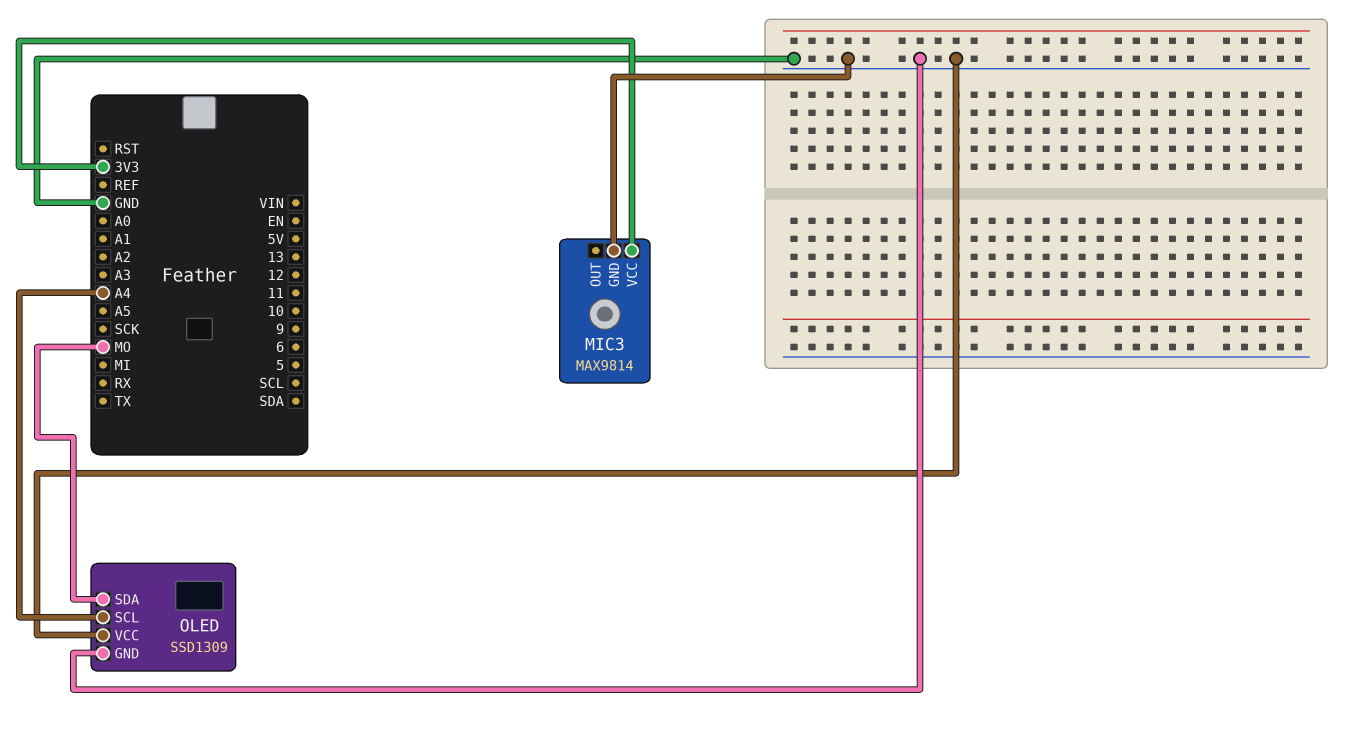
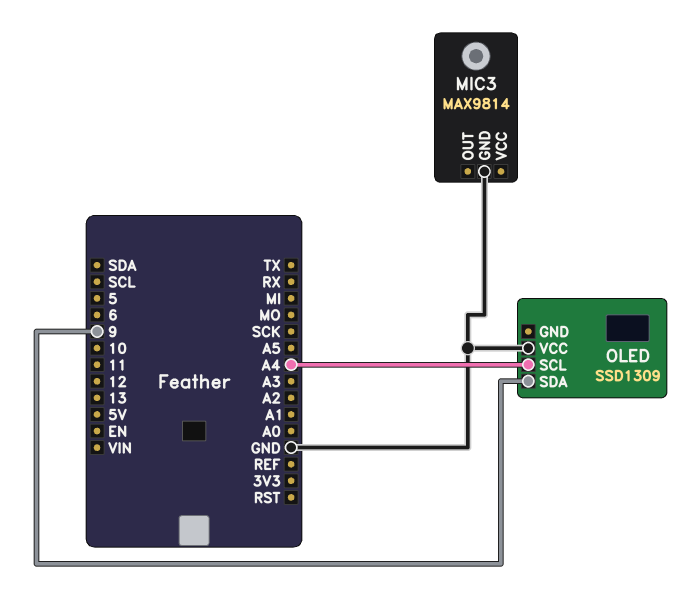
MIC3 pin VCC: 3V3 -> none
OLED pin GND: GND -> none
OLED pin SDA: MO -> 9

